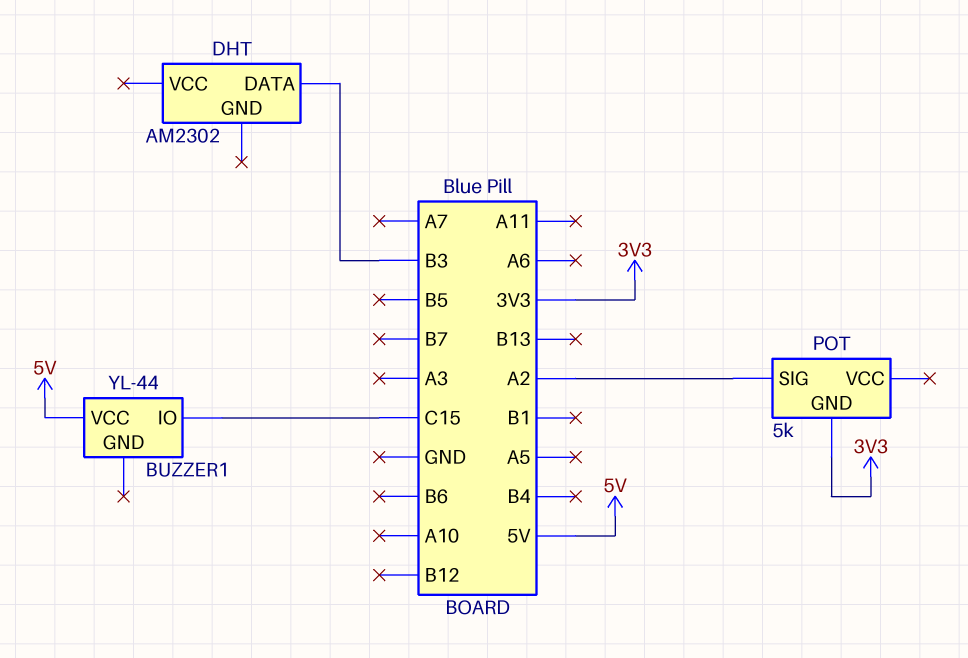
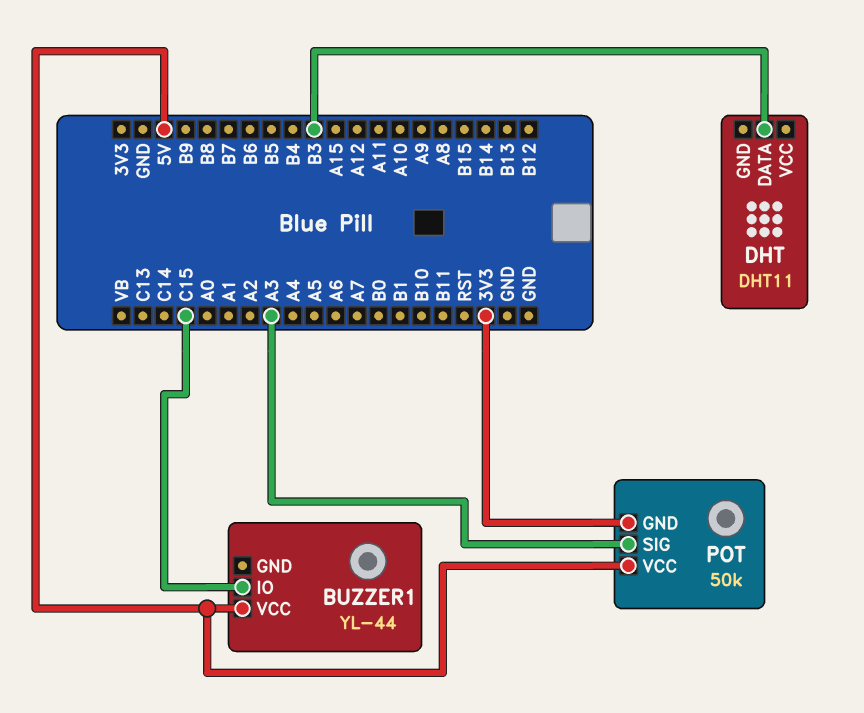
DHT: AM2302 -> DHT11
POT: 5k -> 50k
POT pin SIG: A2 -> A3
POT pin VCC: none -> 5V

